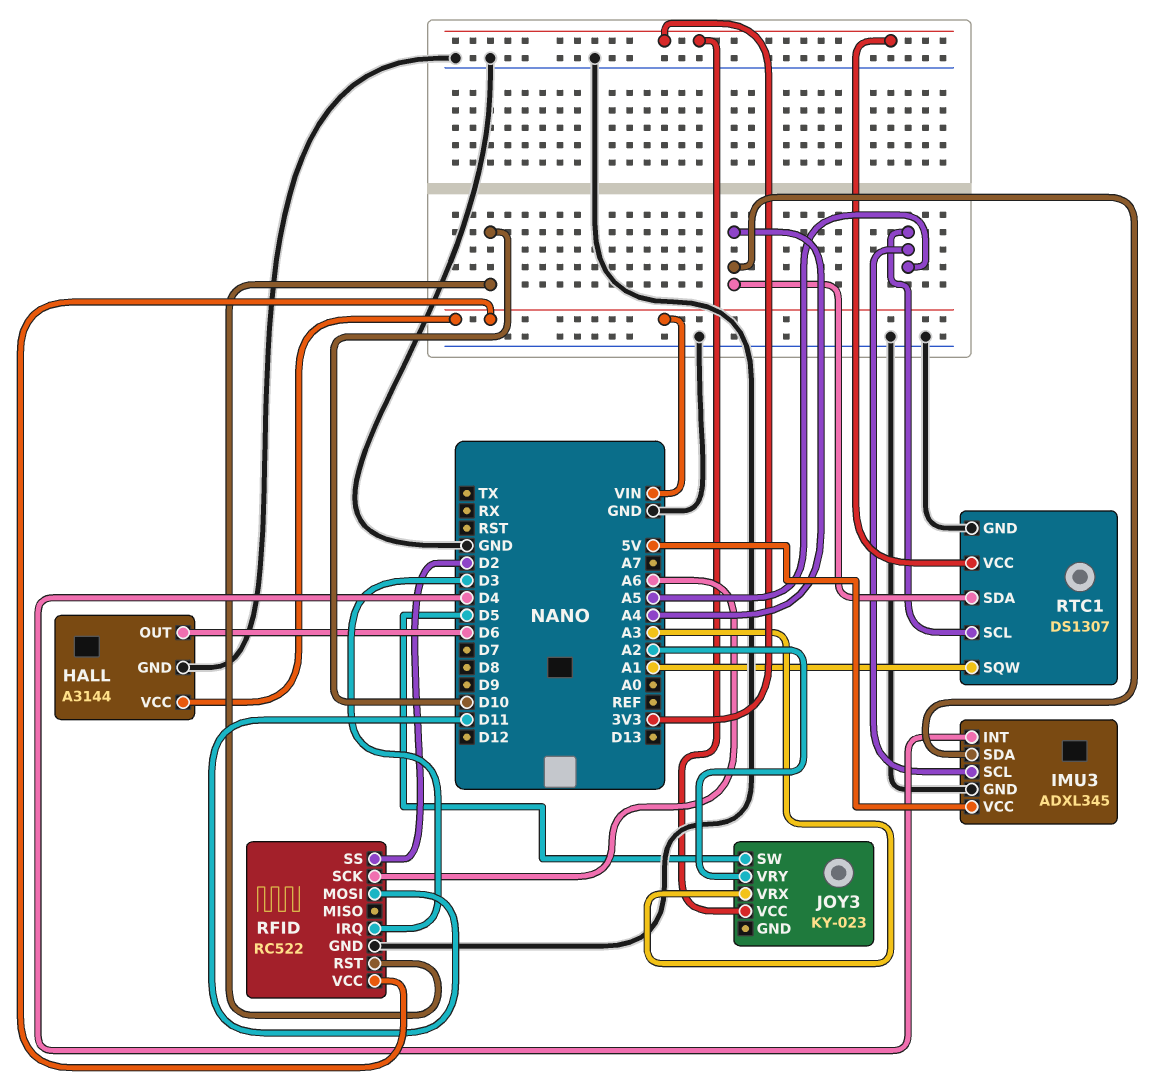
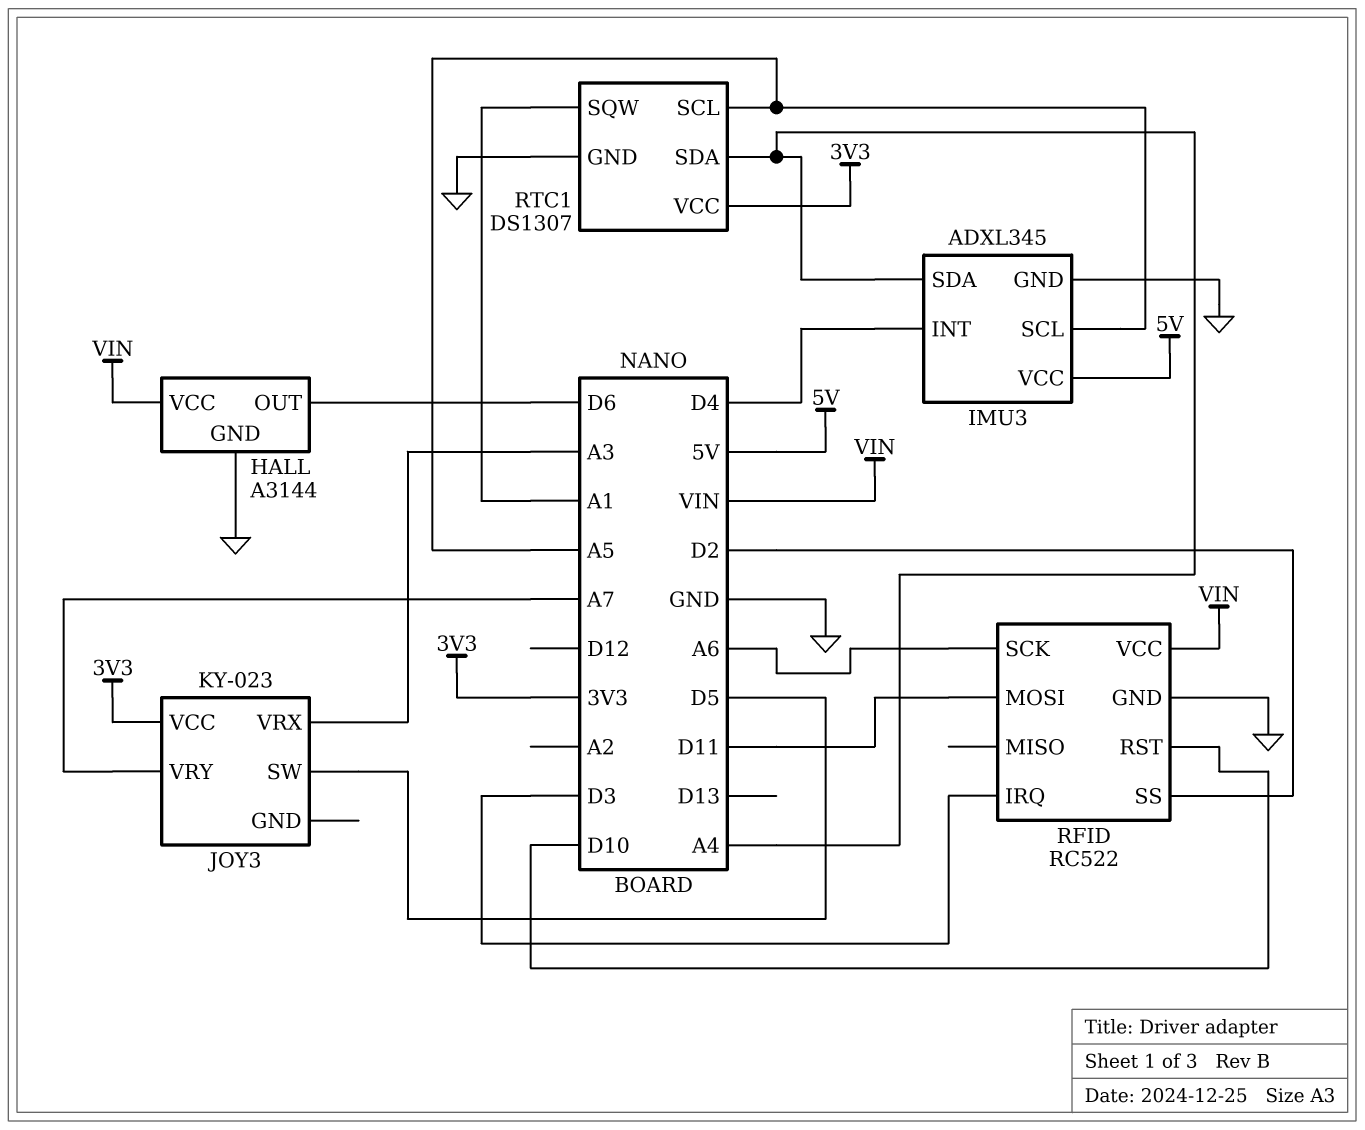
JOY3 pin VRY: A2 -> A7

